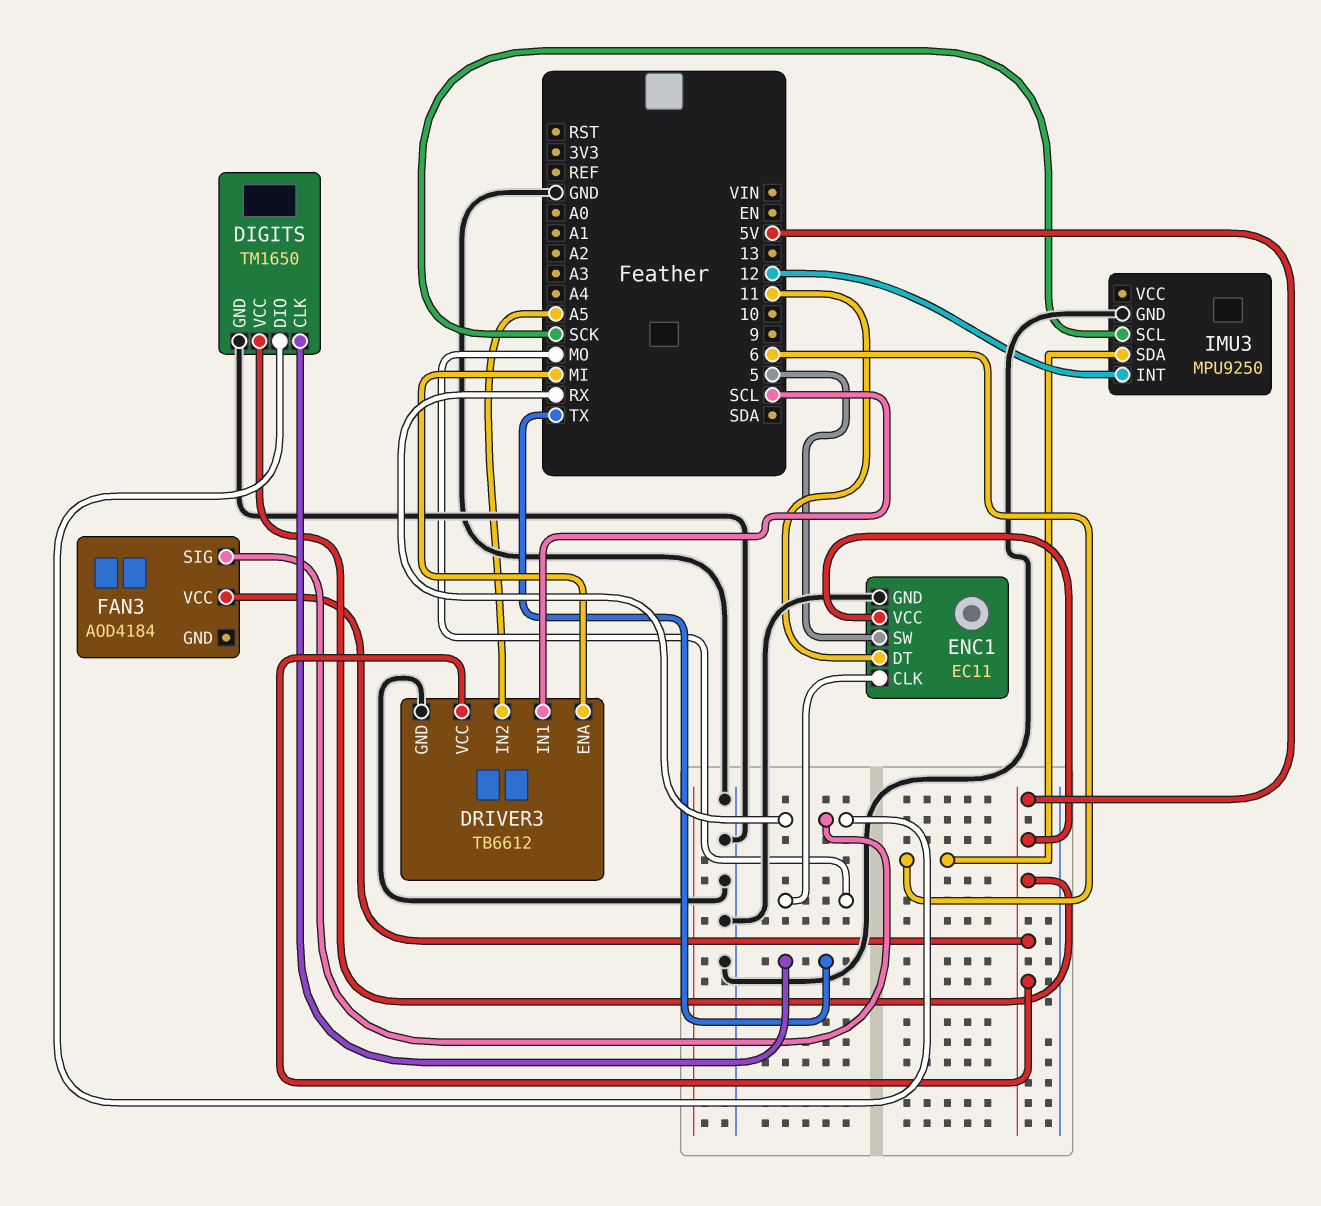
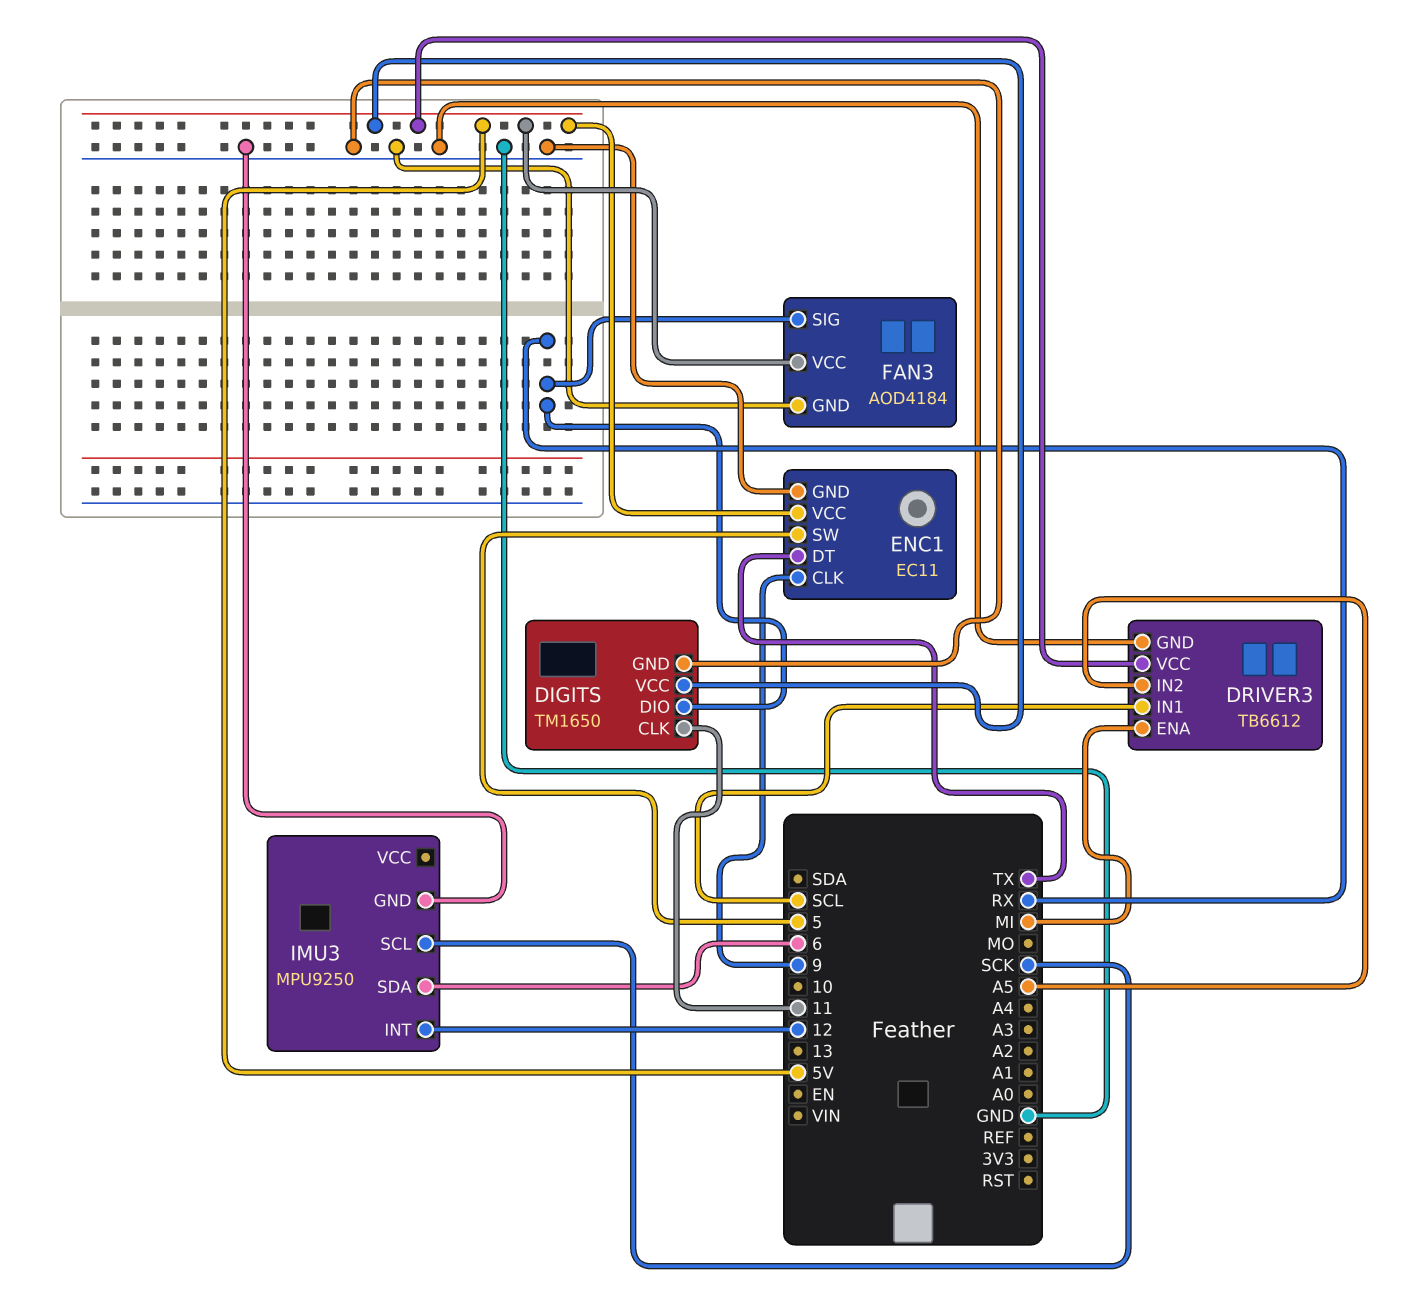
DIGITS pin CLK: TX -> 11
ENC1 pin CLK: MO -> 9
ENC1 pin DT: 11 -> TX
FAN3 pin GND: none -> GND

